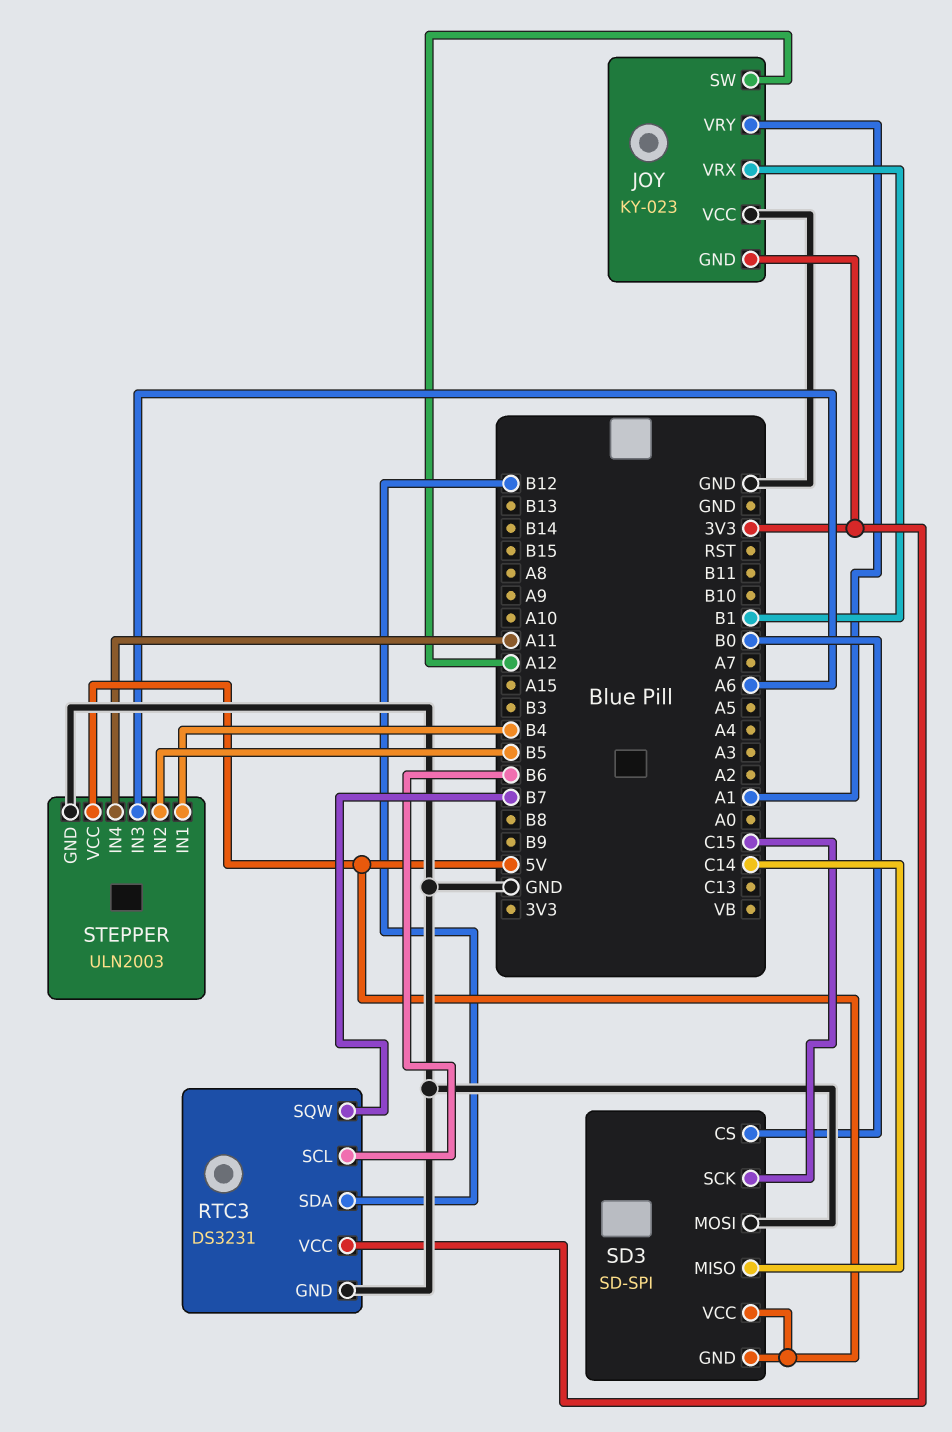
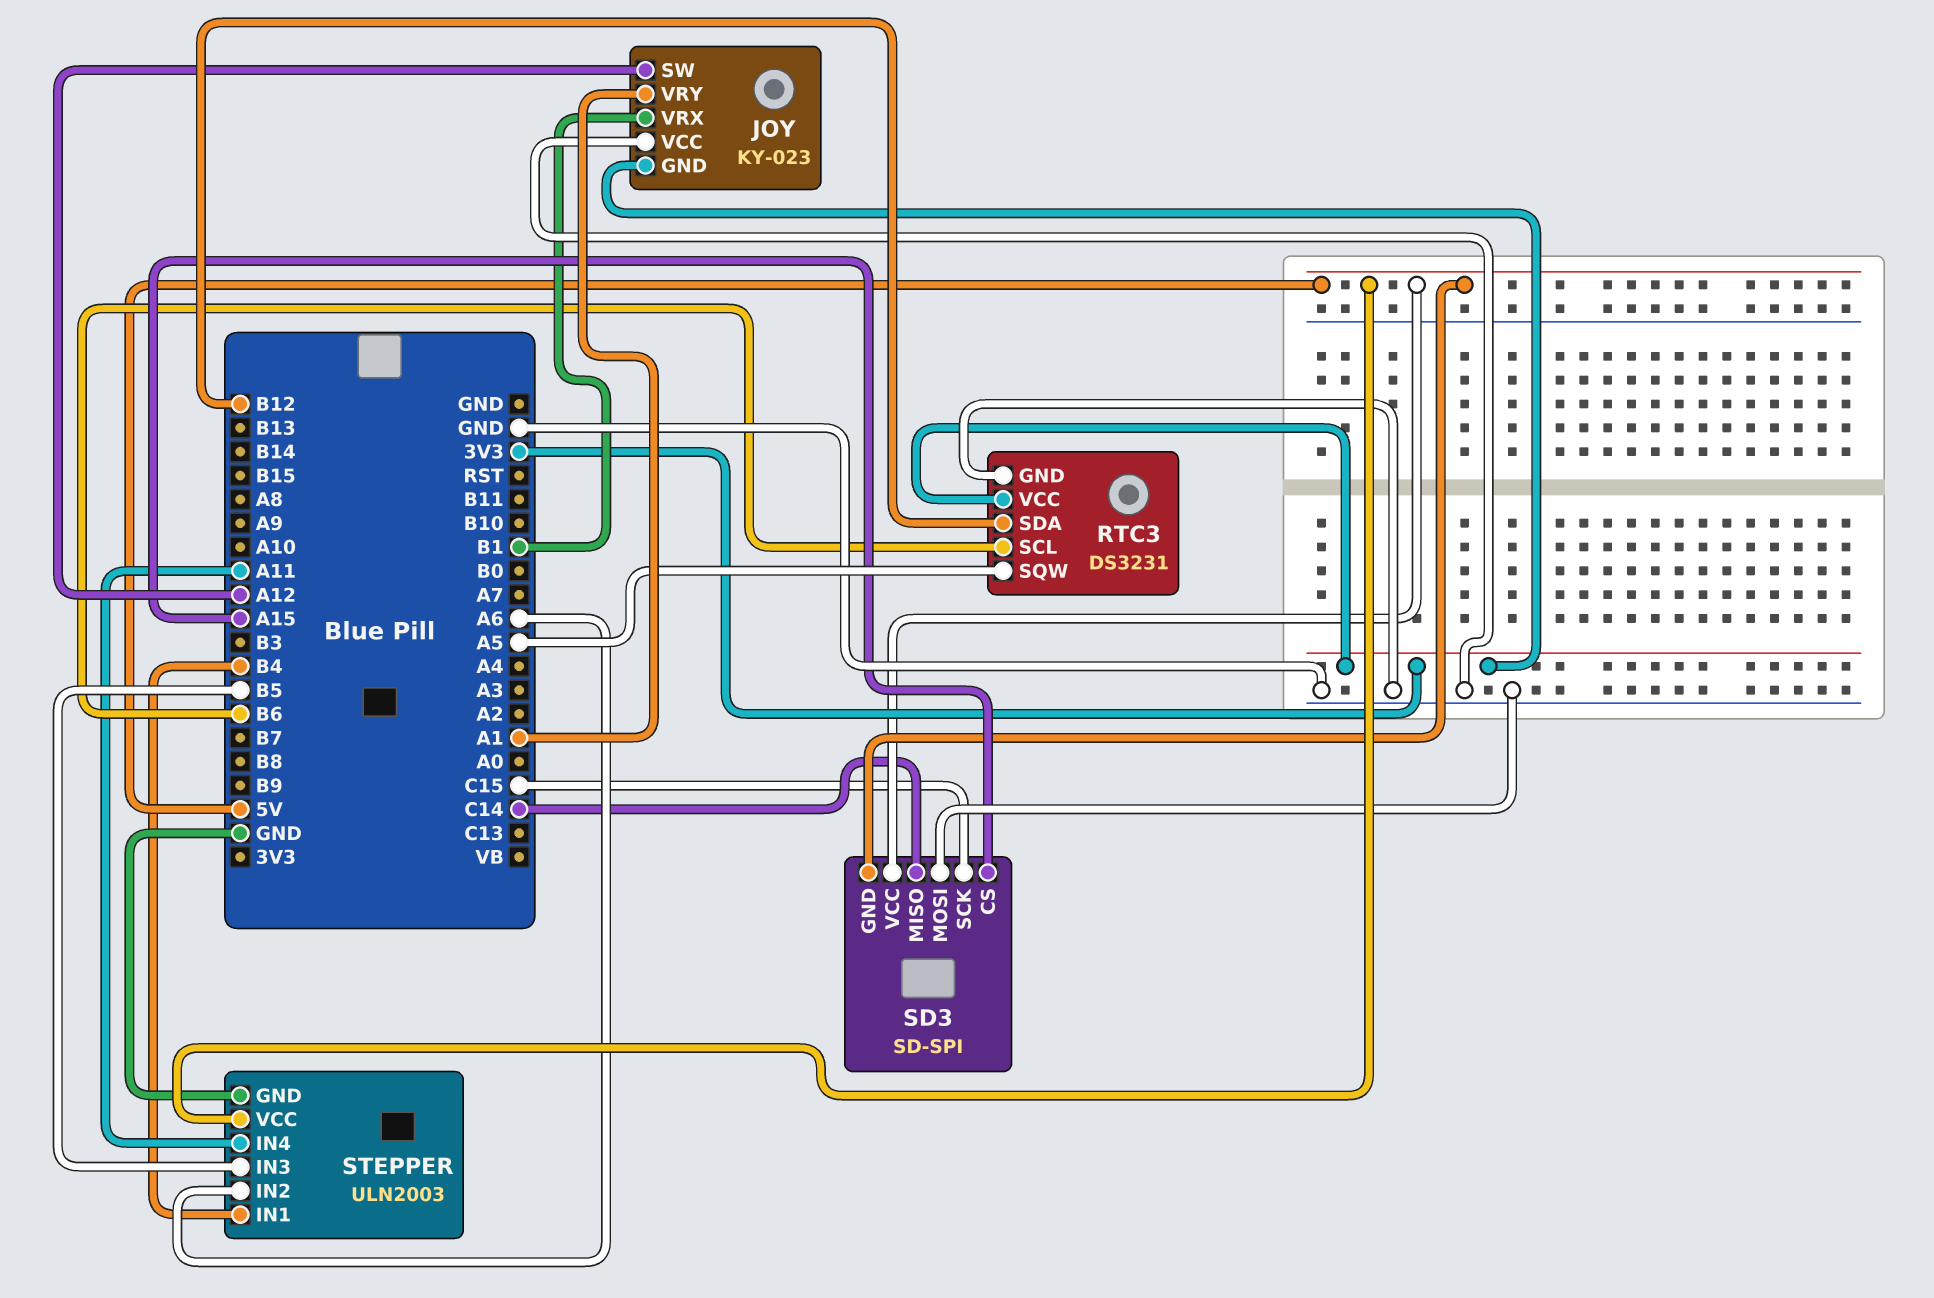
RTC3 pin SQW: B7 -> A5
SD3 pin CS: B0 -> A15
STEPPER pin IN2: B5 -> A6
STEPPER pin IN3: A6 -> B5

